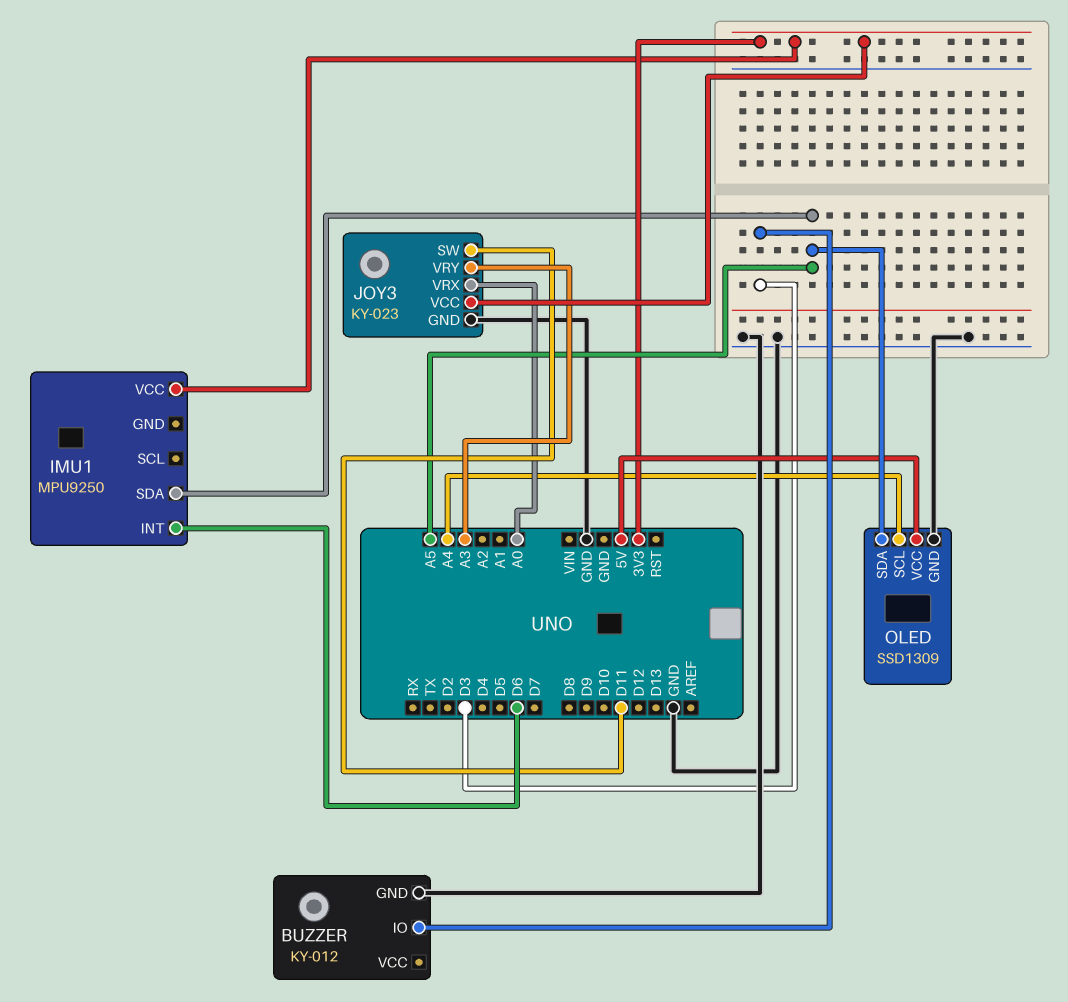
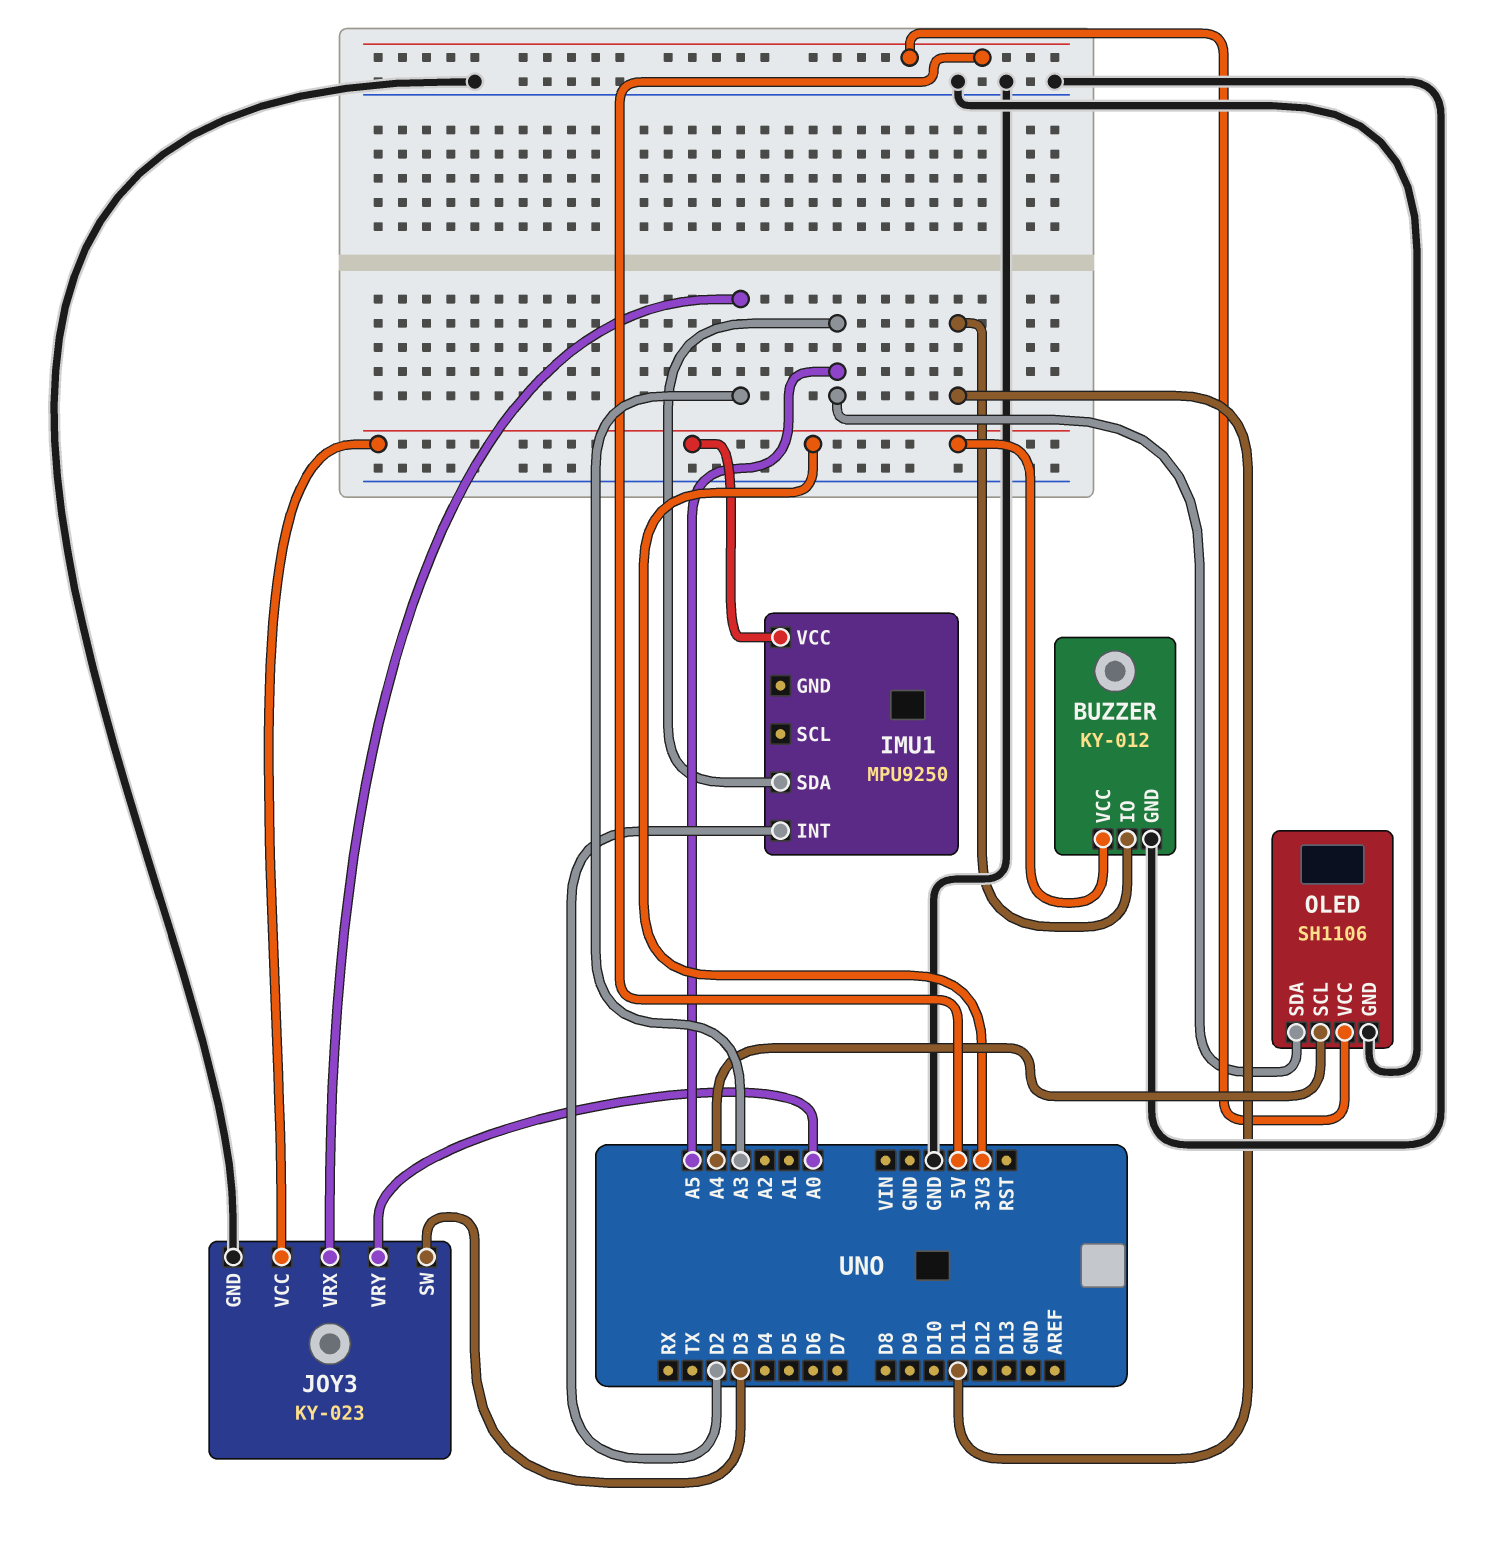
BUZZER pin IO: D3 -> D11
BUZZER pin VCC: none -> 3V3
IMU1 pin INT: D6 -> D2
JOY3 pin SW: D11 -> D3
JOY3 pin VRX: A0 -> A3
JOY3 pin VRY: A3 -> A0
OLED: SSD1309 -> SH1106

